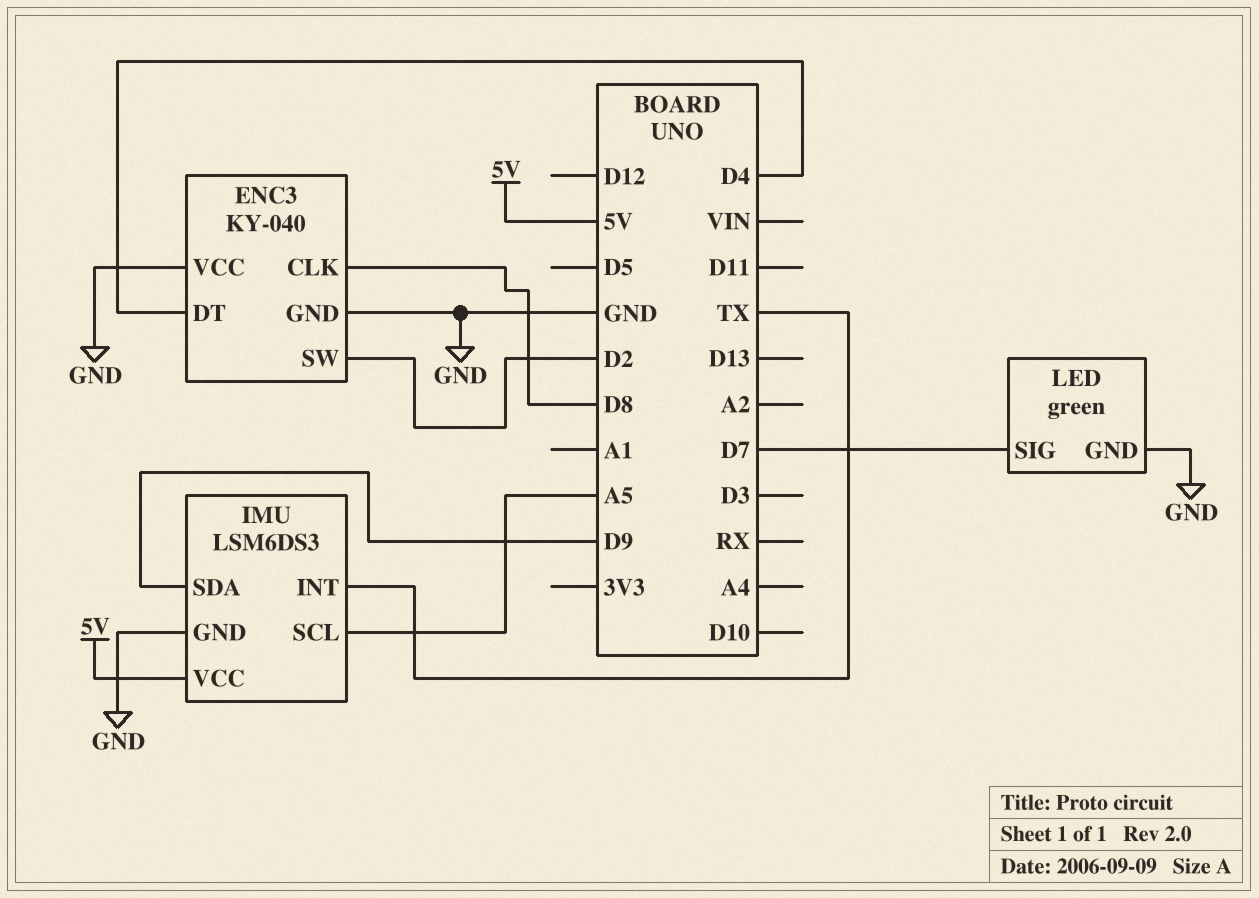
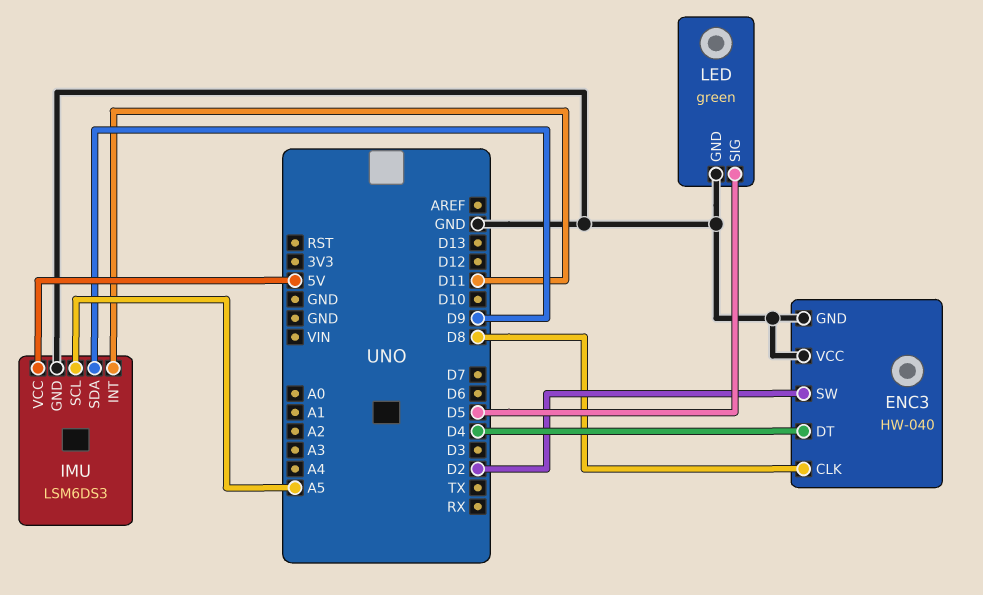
ENC3: KY-040 -> HW-040
IMU pin INT: TX -> D11
LED pin SIG: D7 -> D5

